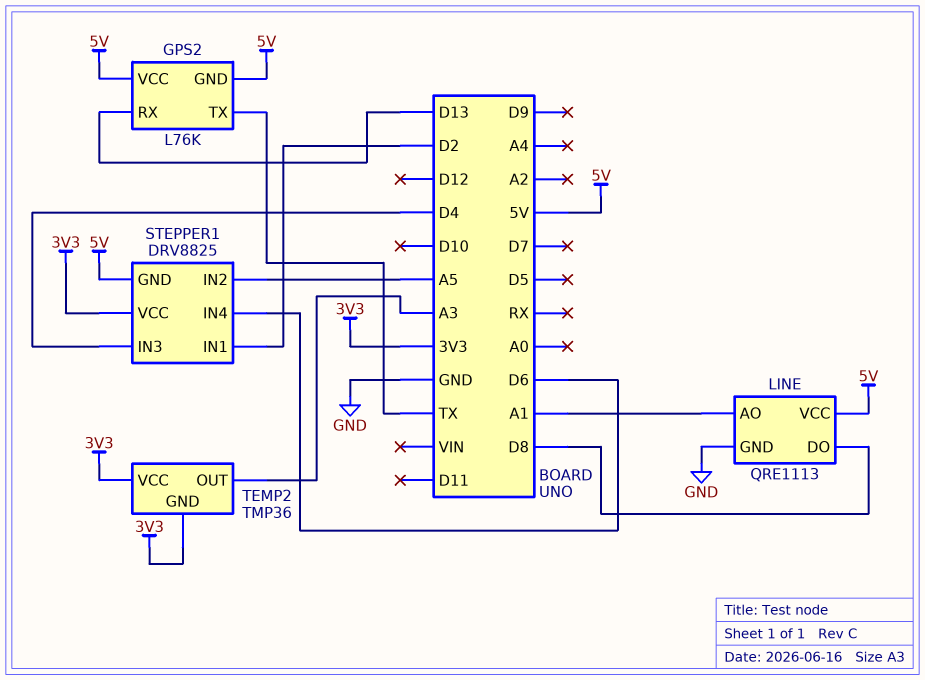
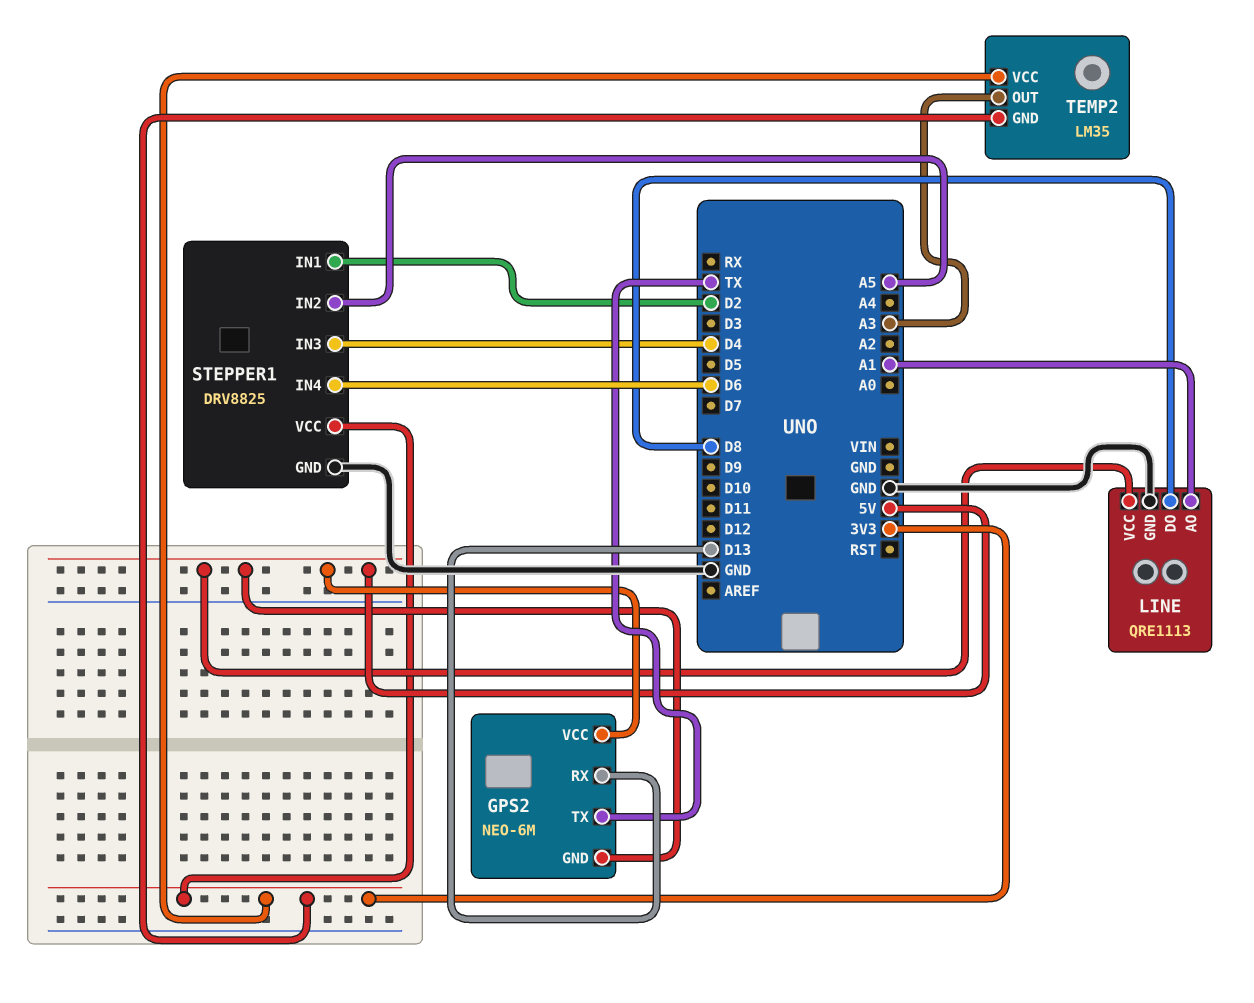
GPS2: L76K -> NEO-6M
STEPPER1 pin GND: 5V -> GND
TEMP2: TMP36 -> LM35

